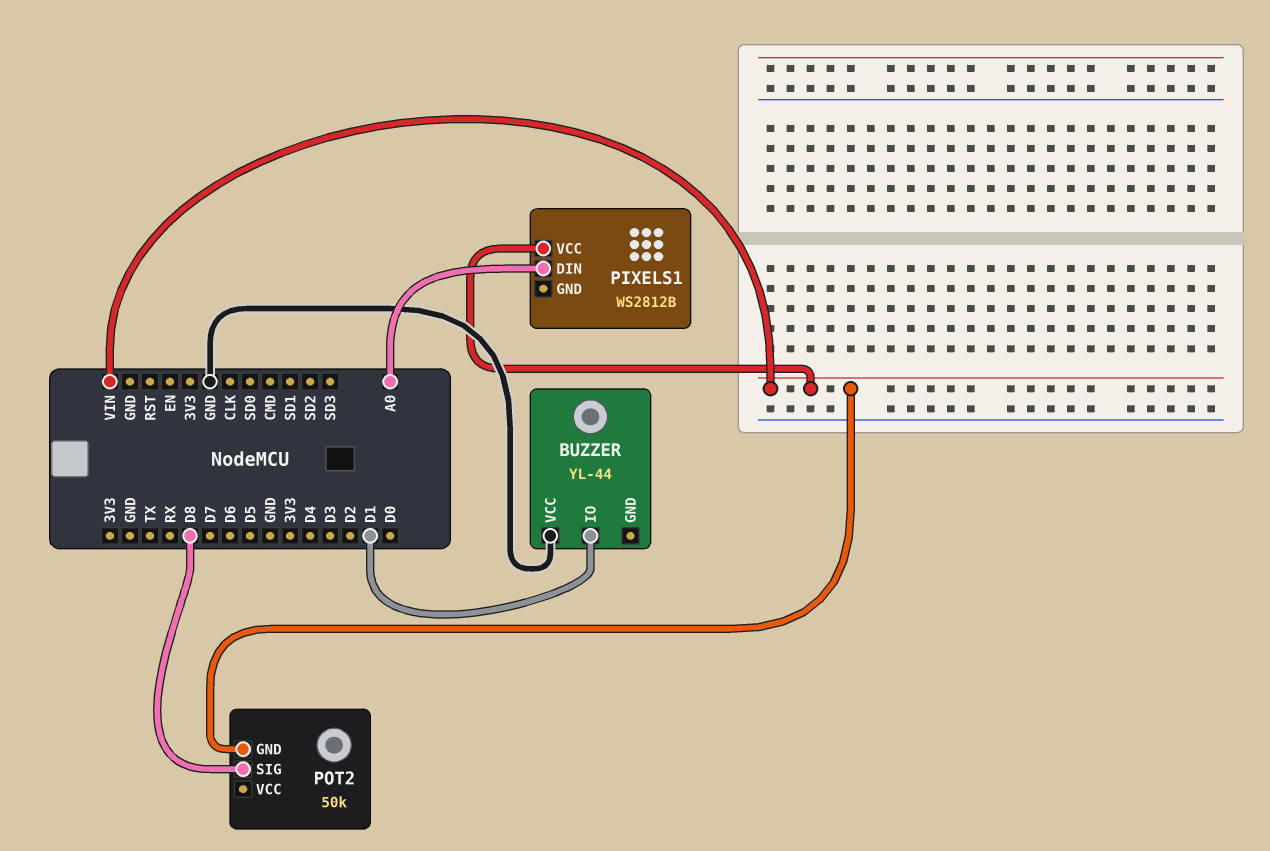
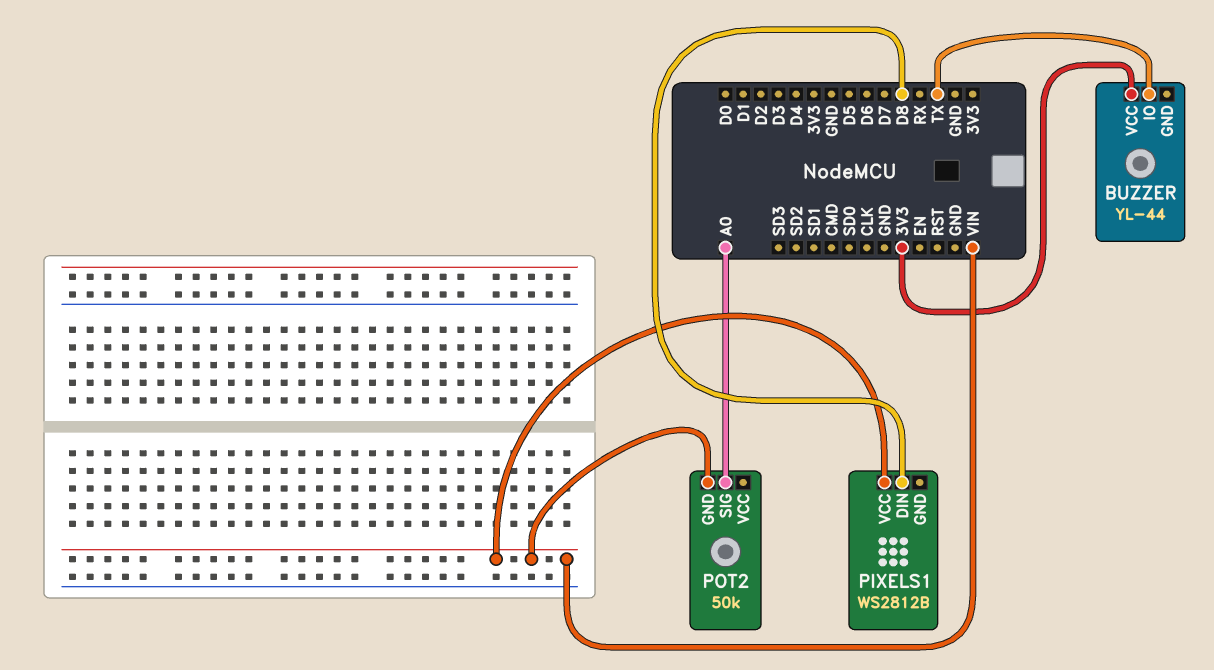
BUZZER pin IO: D1 -> TX
BUZZER pin VCC: GND -> 3V3
PIXELS1 pin DIN: A0 -> D8
POT2 pin SIG: D8 -> A0

